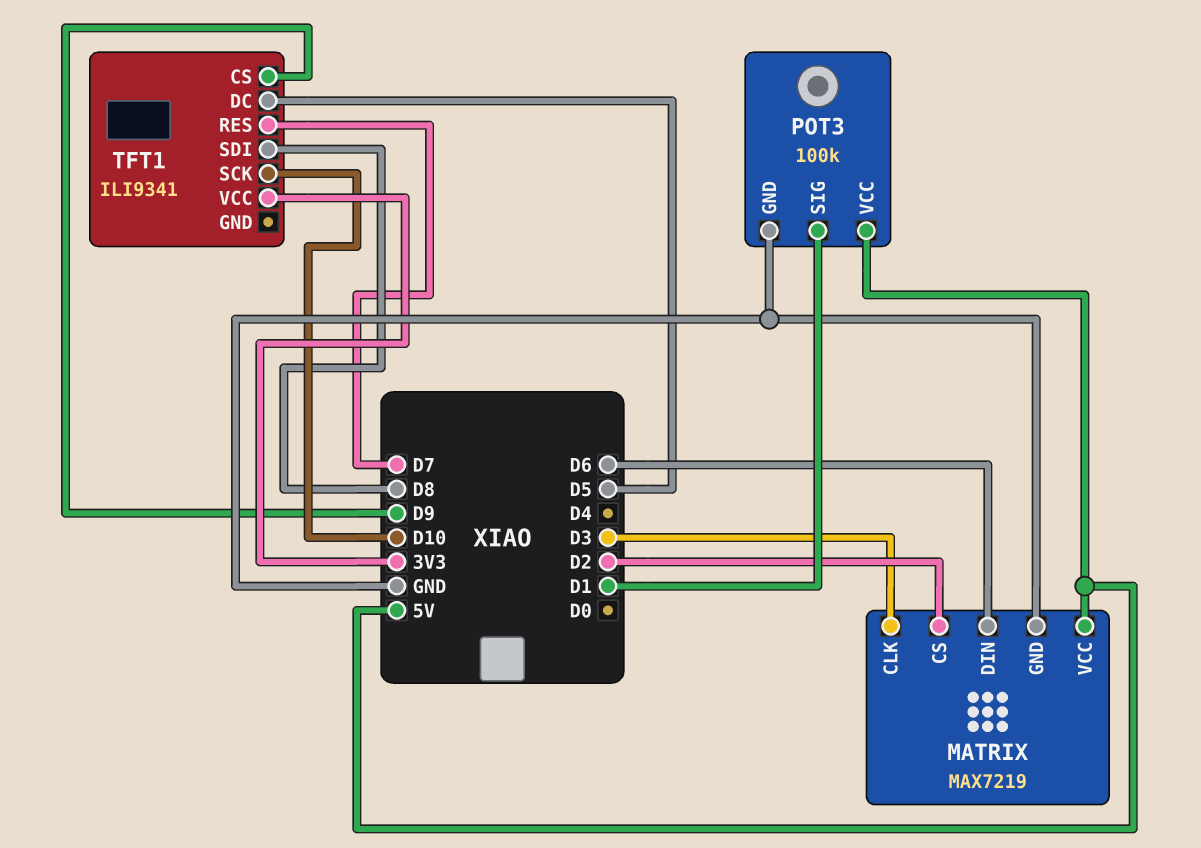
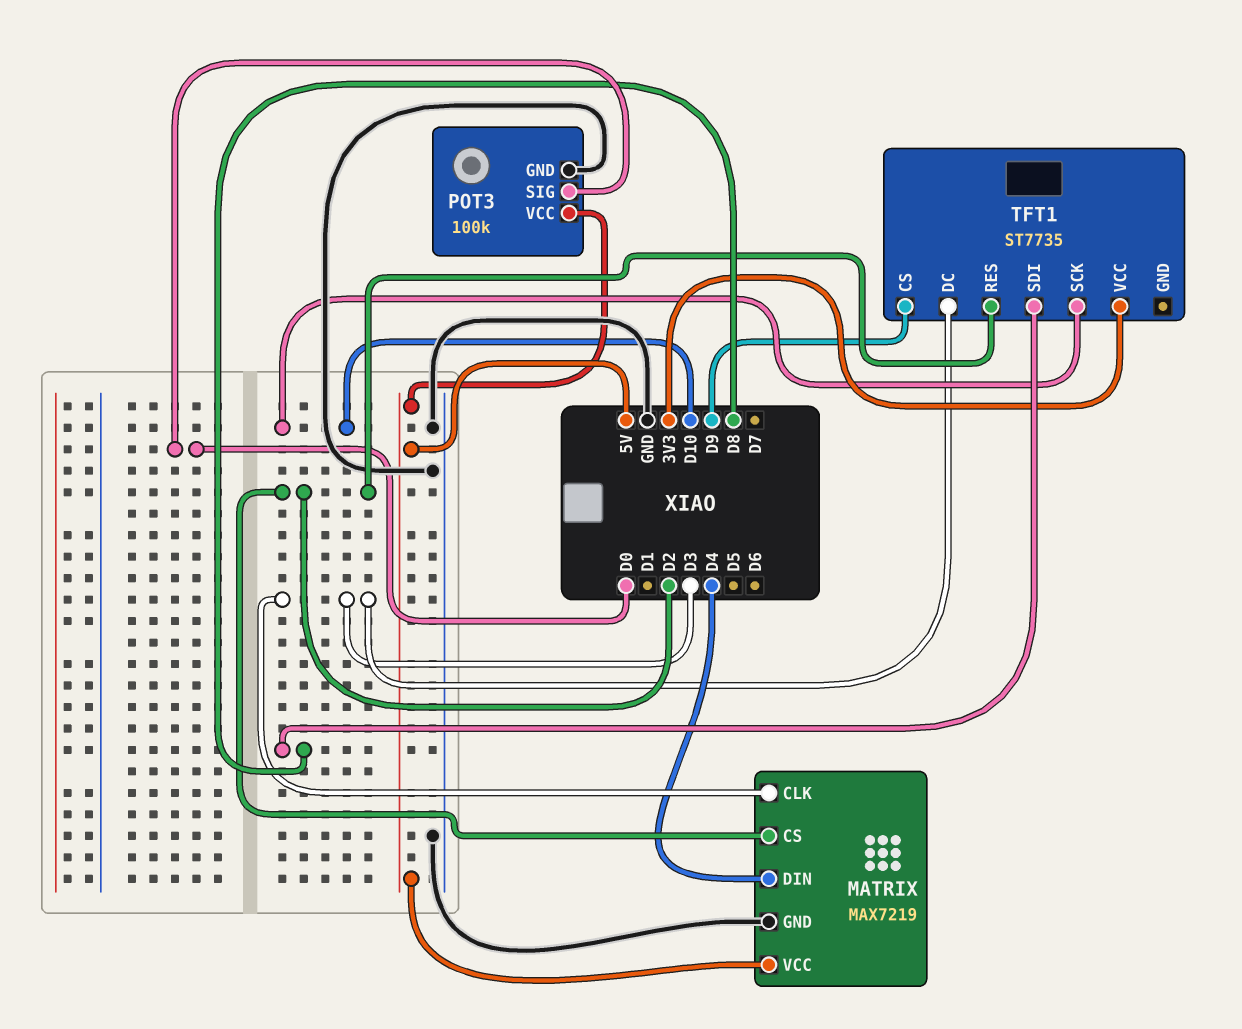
MATRIX pin DIN: D6 -> D4
POT3 pin SIG: D1 -> D0
TFT1: ILI9341 -> ST7735
TFT1 pin DC: D5 -> D3
TFT1 pin RES: D7 -> D2

